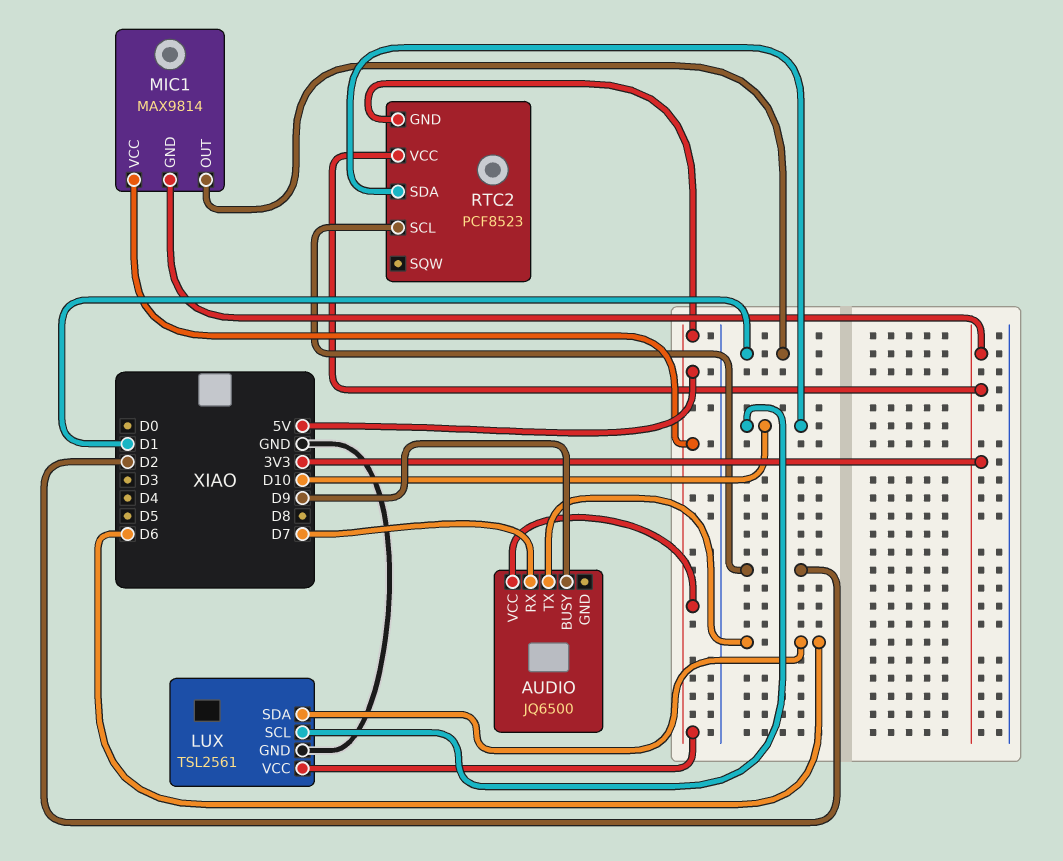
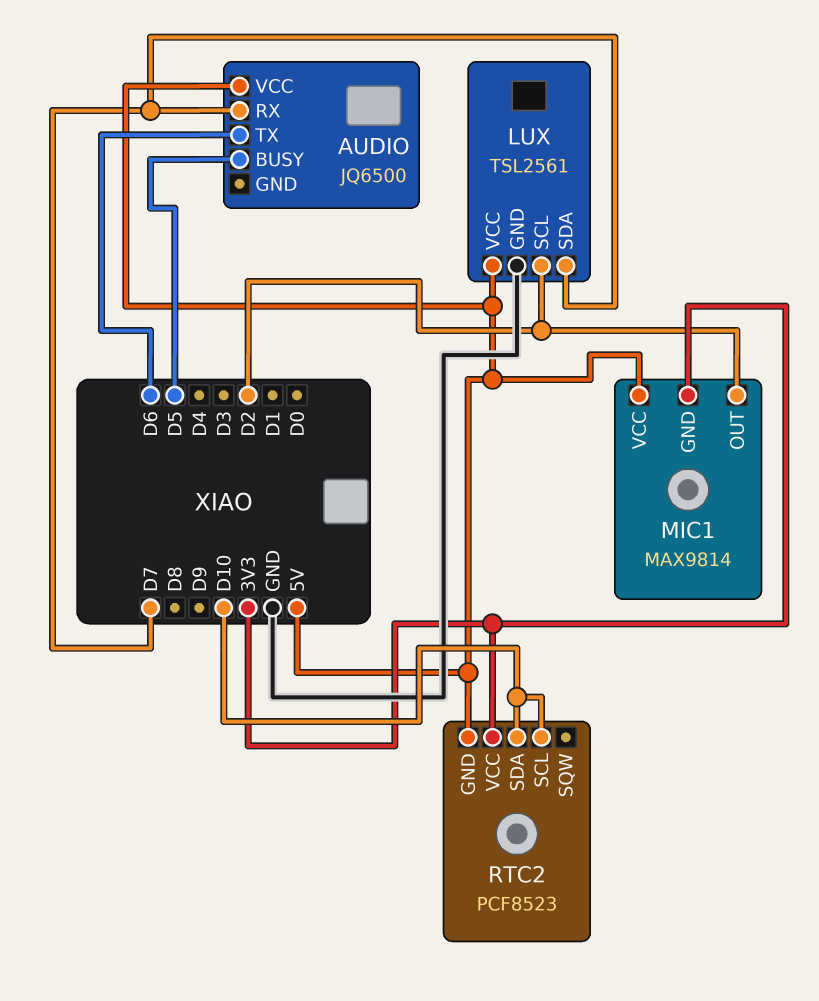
AUDIO pin BUSY: D9 -> D5
LUX pin SCL: D10 -> D2
LUX pin SDA: D6 -> D7
MIC1 pin OUT: D1 -> D2
RTC2 pin SCL: D2 -> D10

